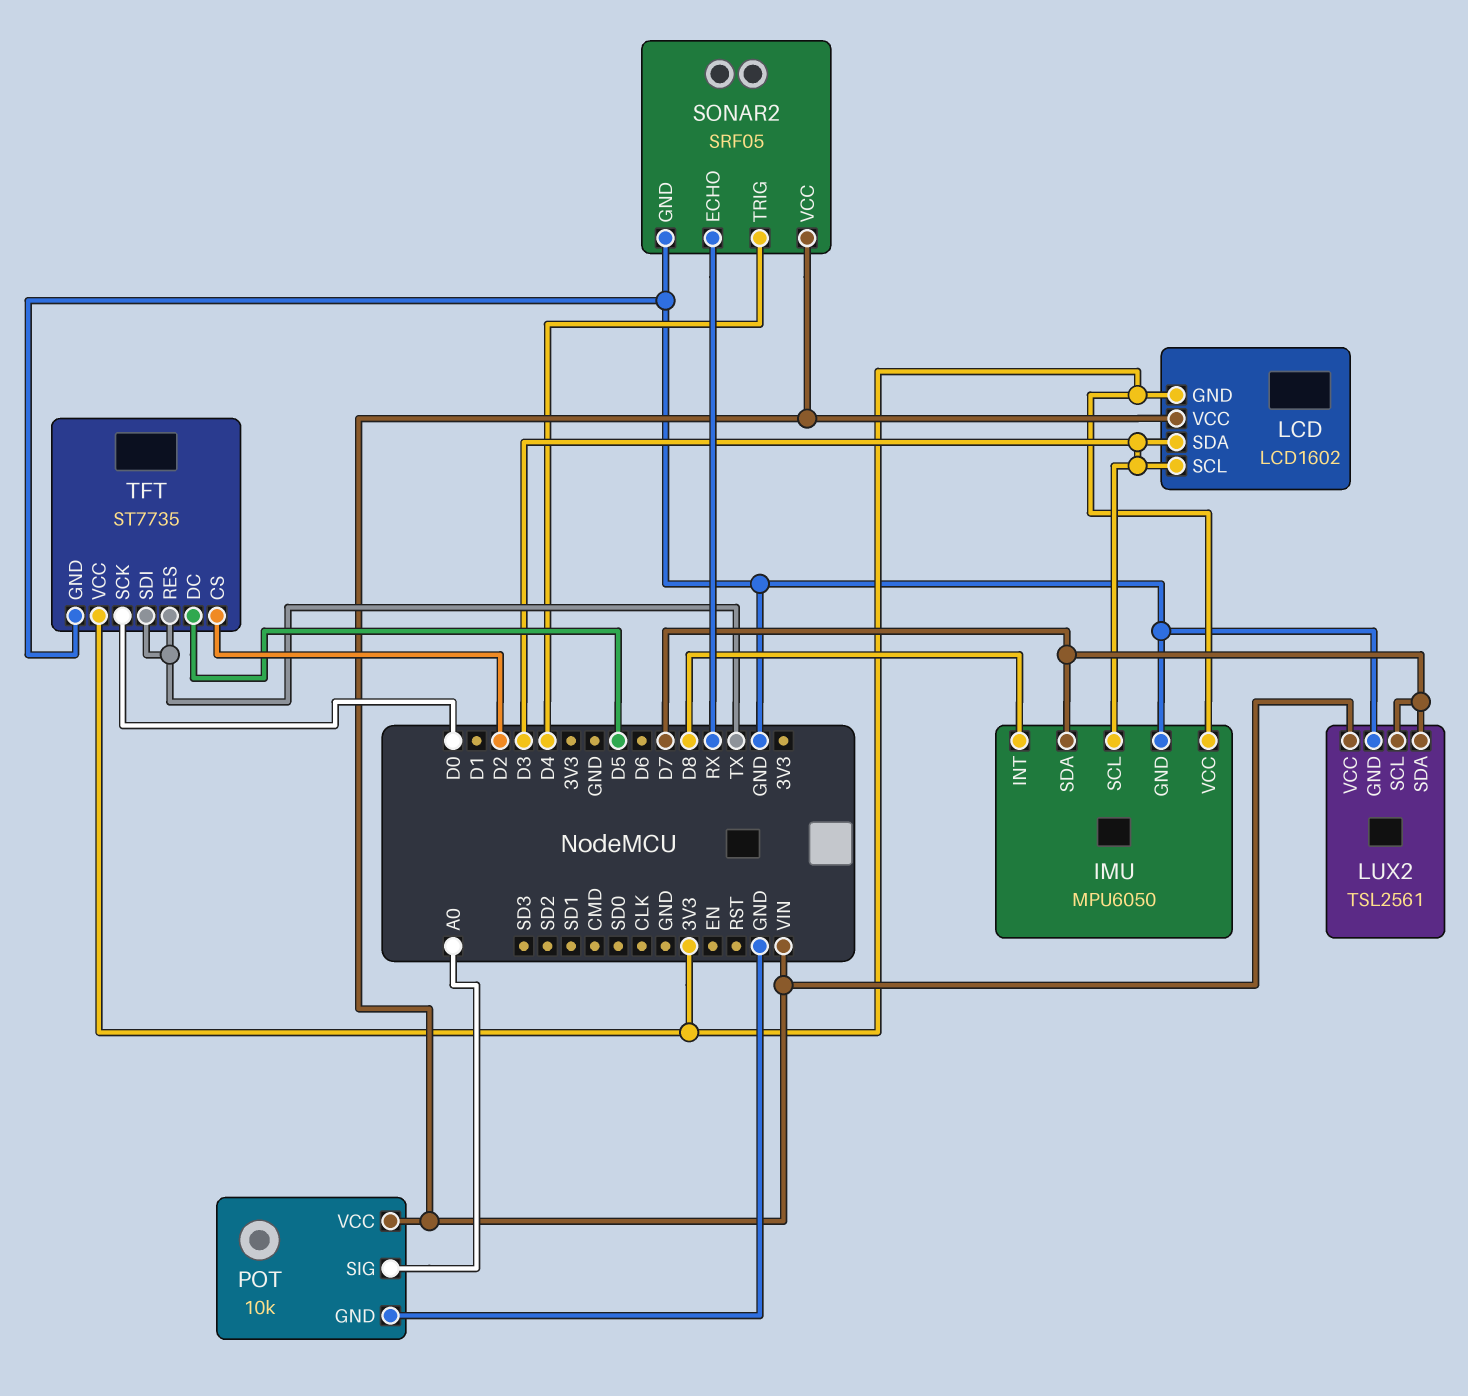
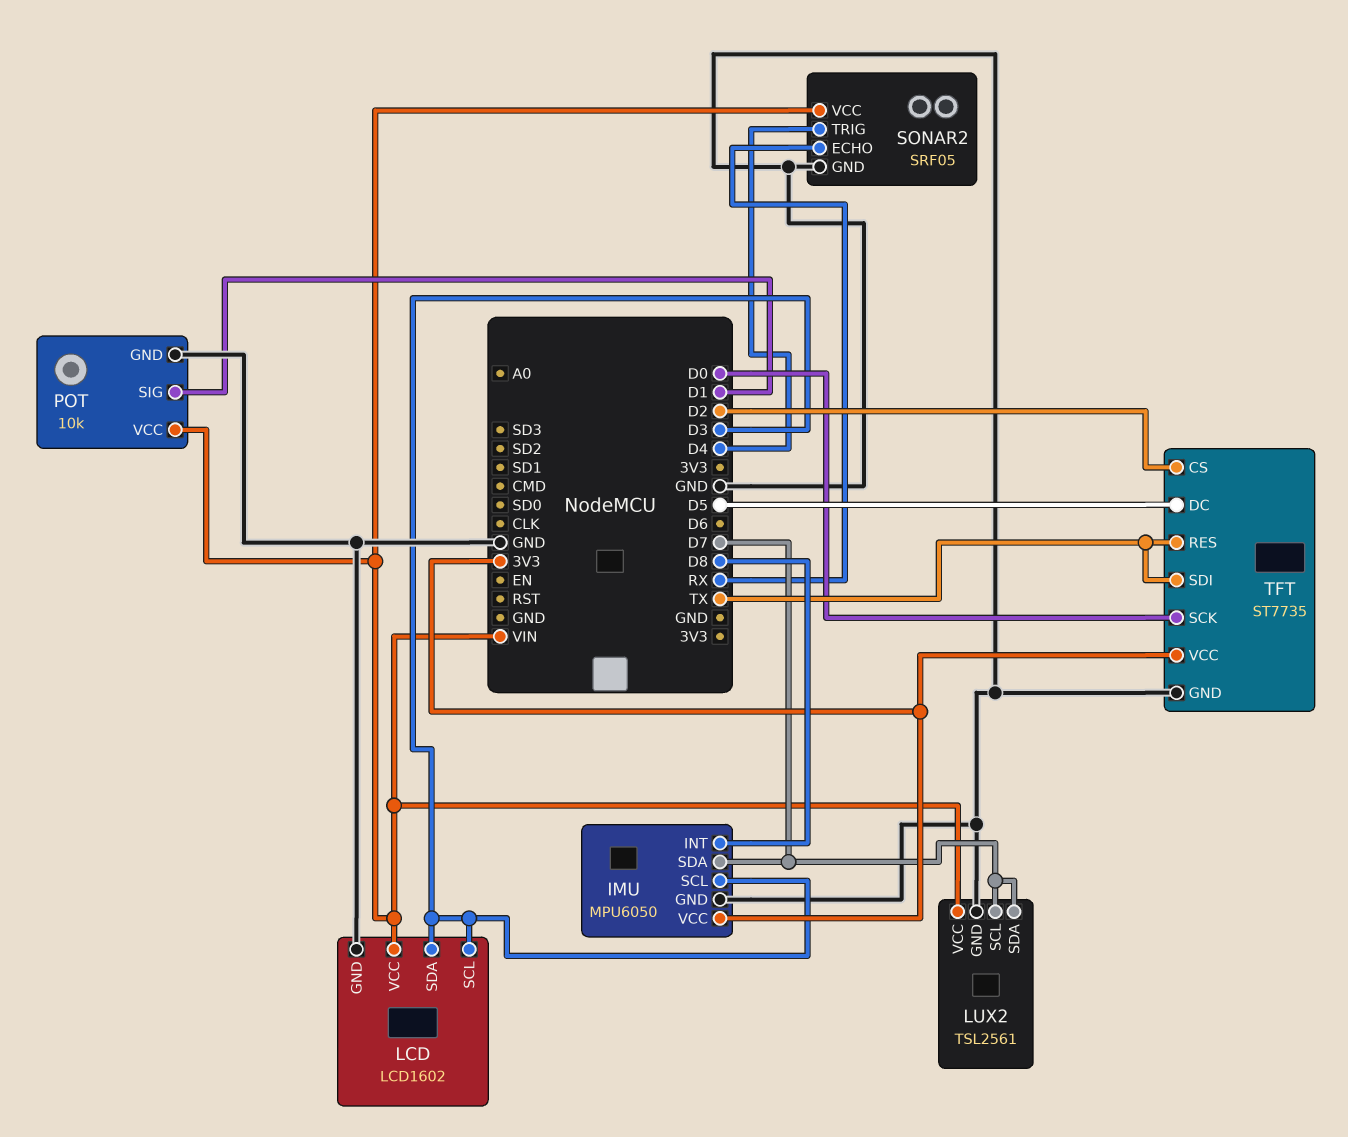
LCD pin GND: 3V3 -> GND
POT pin SIG: A0 -> D1

